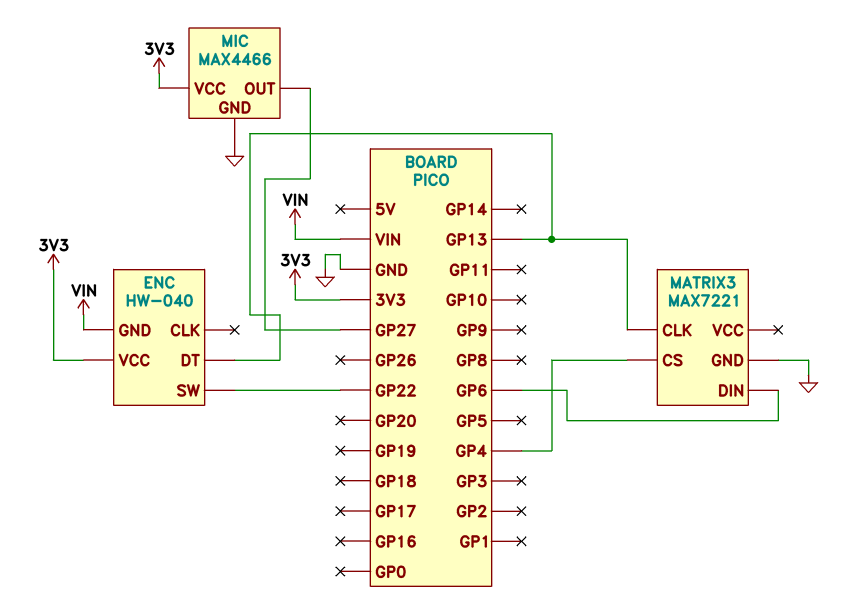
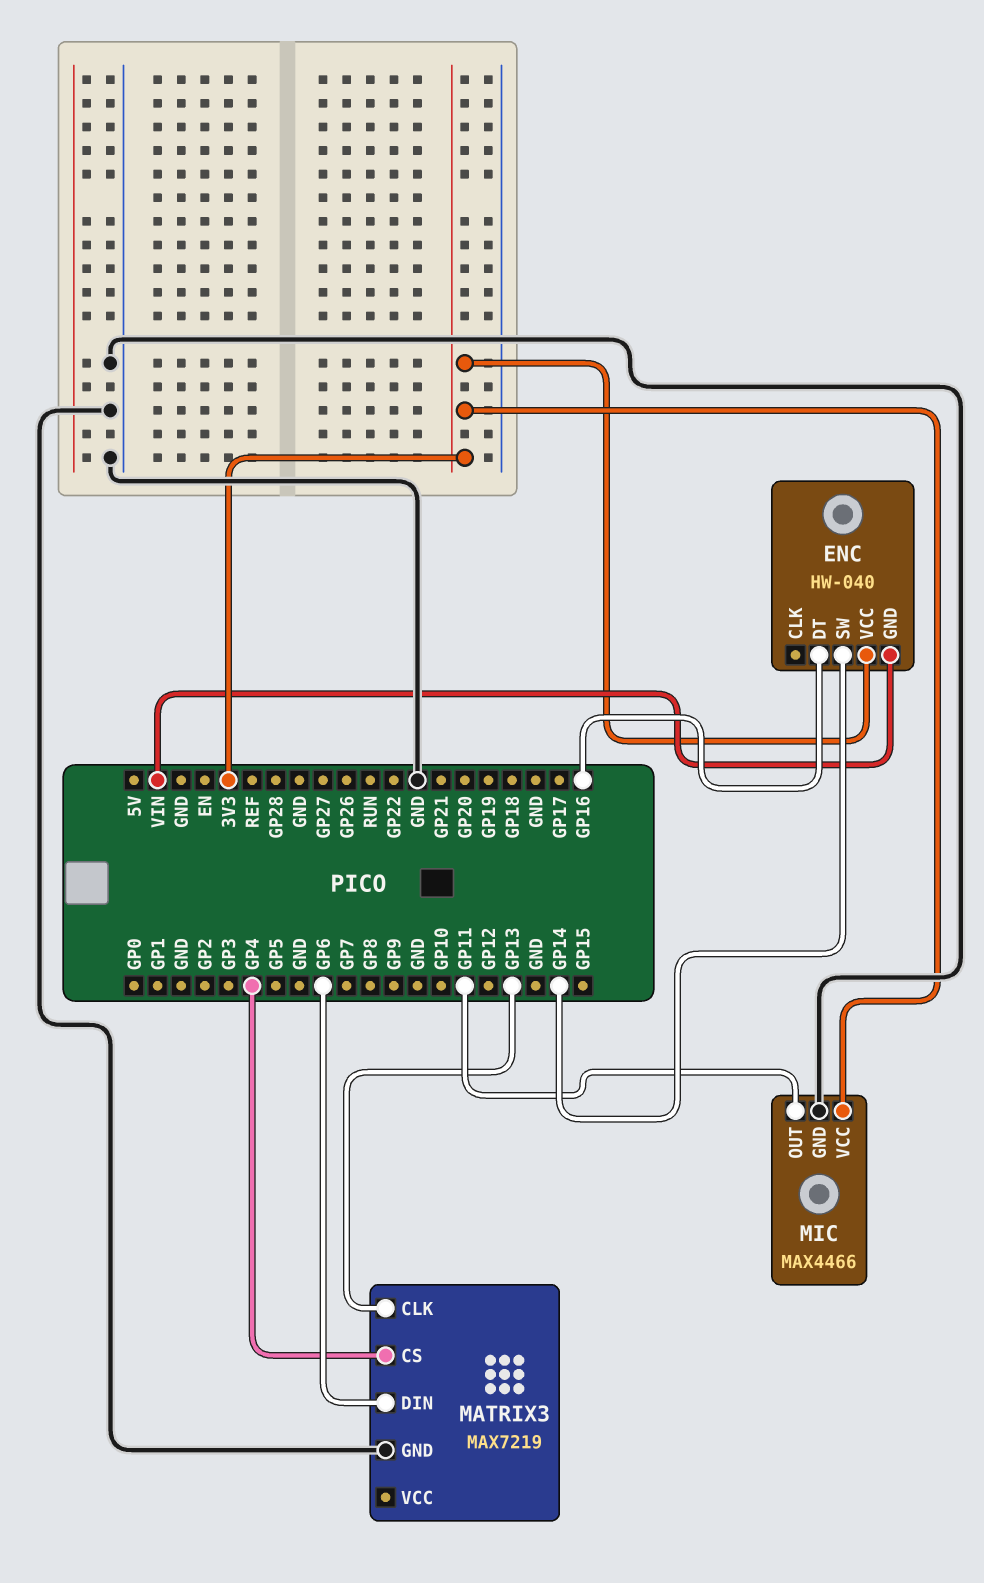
ENC pin DT: GP13 -> GP16
ENC pin SW: GP22 -> GP14
MATRIX3: MAX7221 -> MAX7219
MIC pin OUT: GP27 -> GP11

